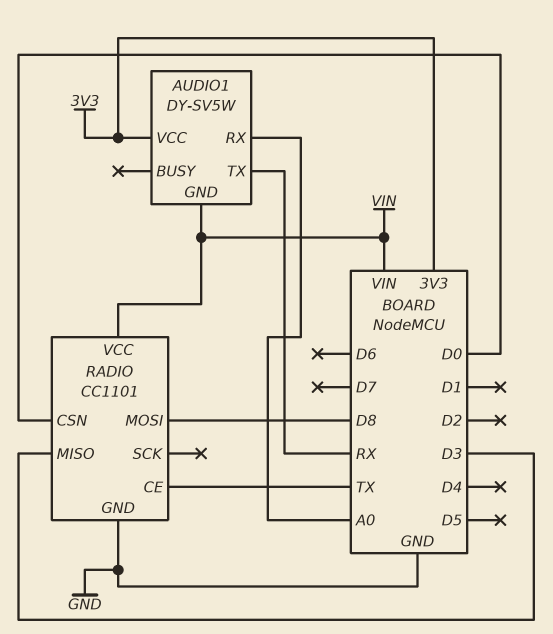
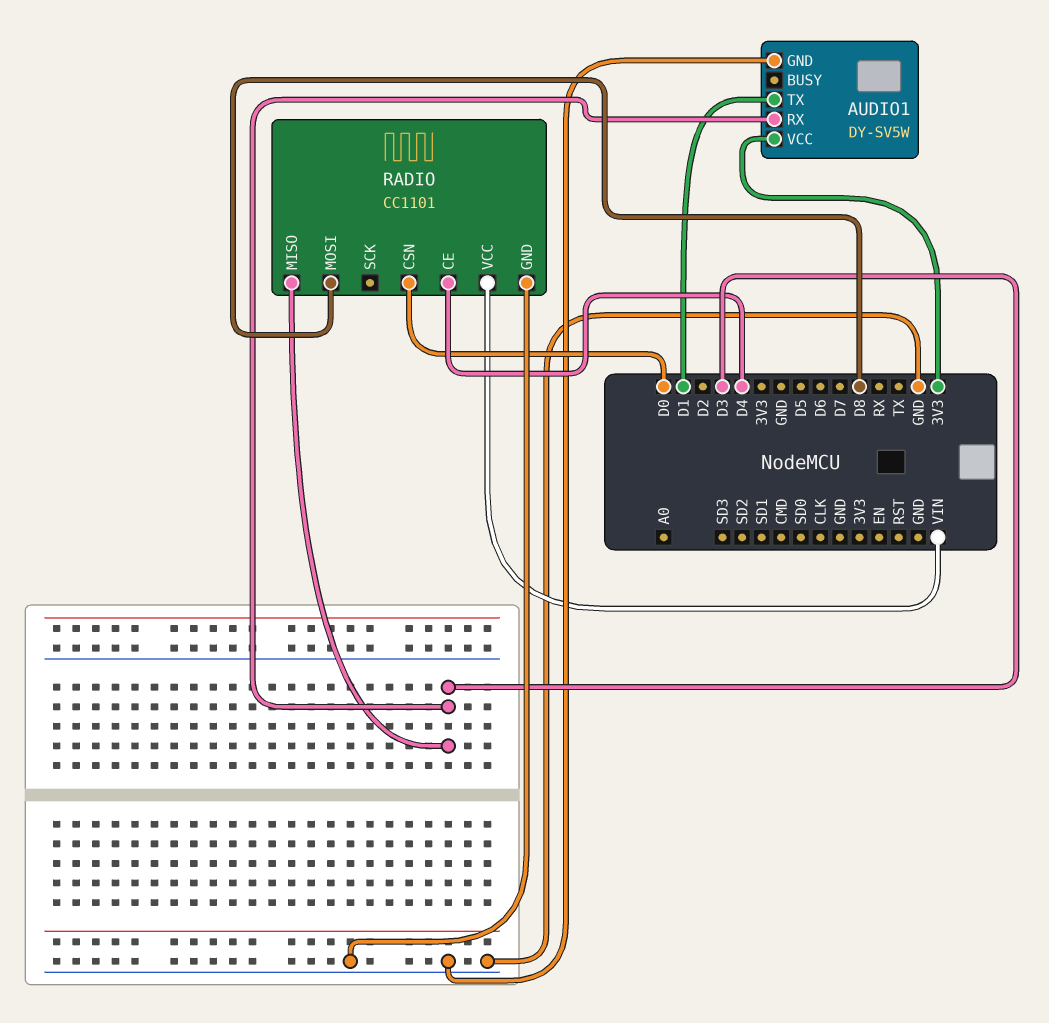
AUDIO1 pin GND: VIN -> GND
AUDIO1 pin RX: A0 -> D3
AUDIO1 pin TX: RX -> D1
RADIO pin CE: TX -> D4

